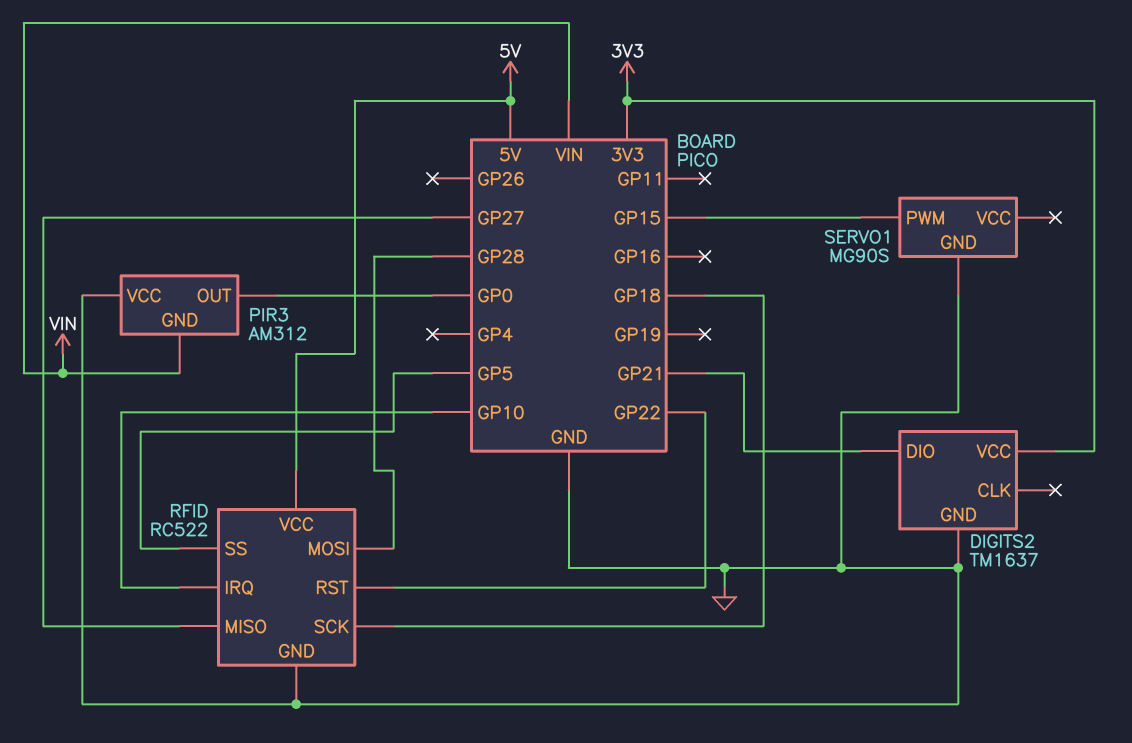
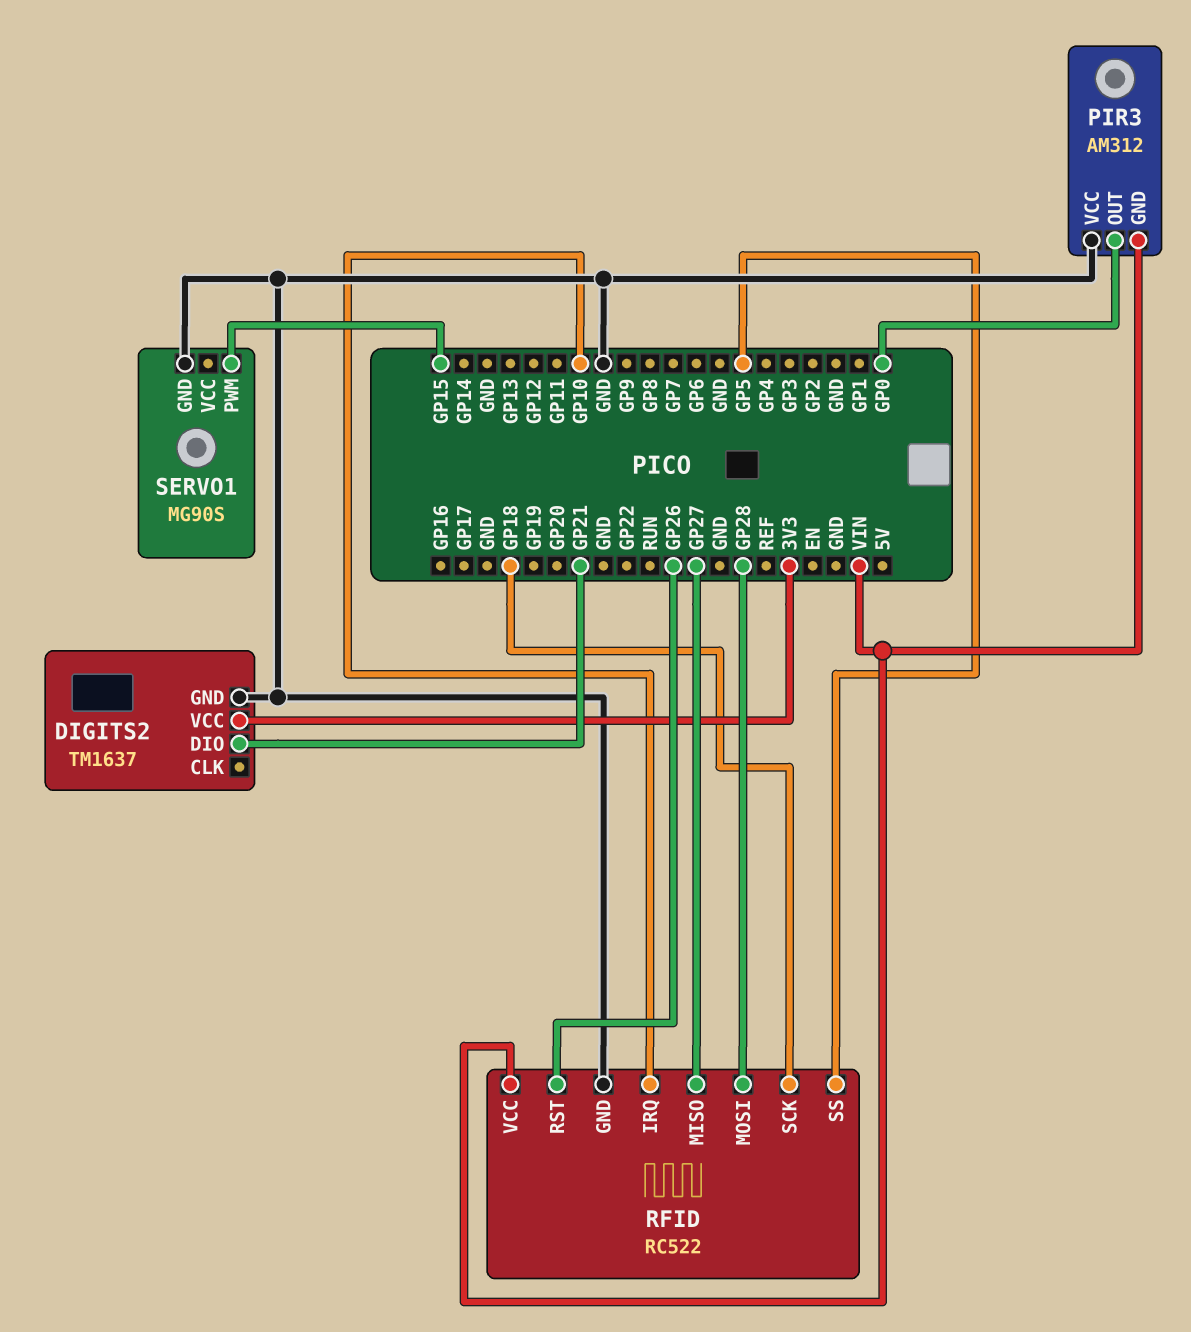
RFID pin RST: GP22 -> GP26
RFID pin VCC: 5V -> VIN

